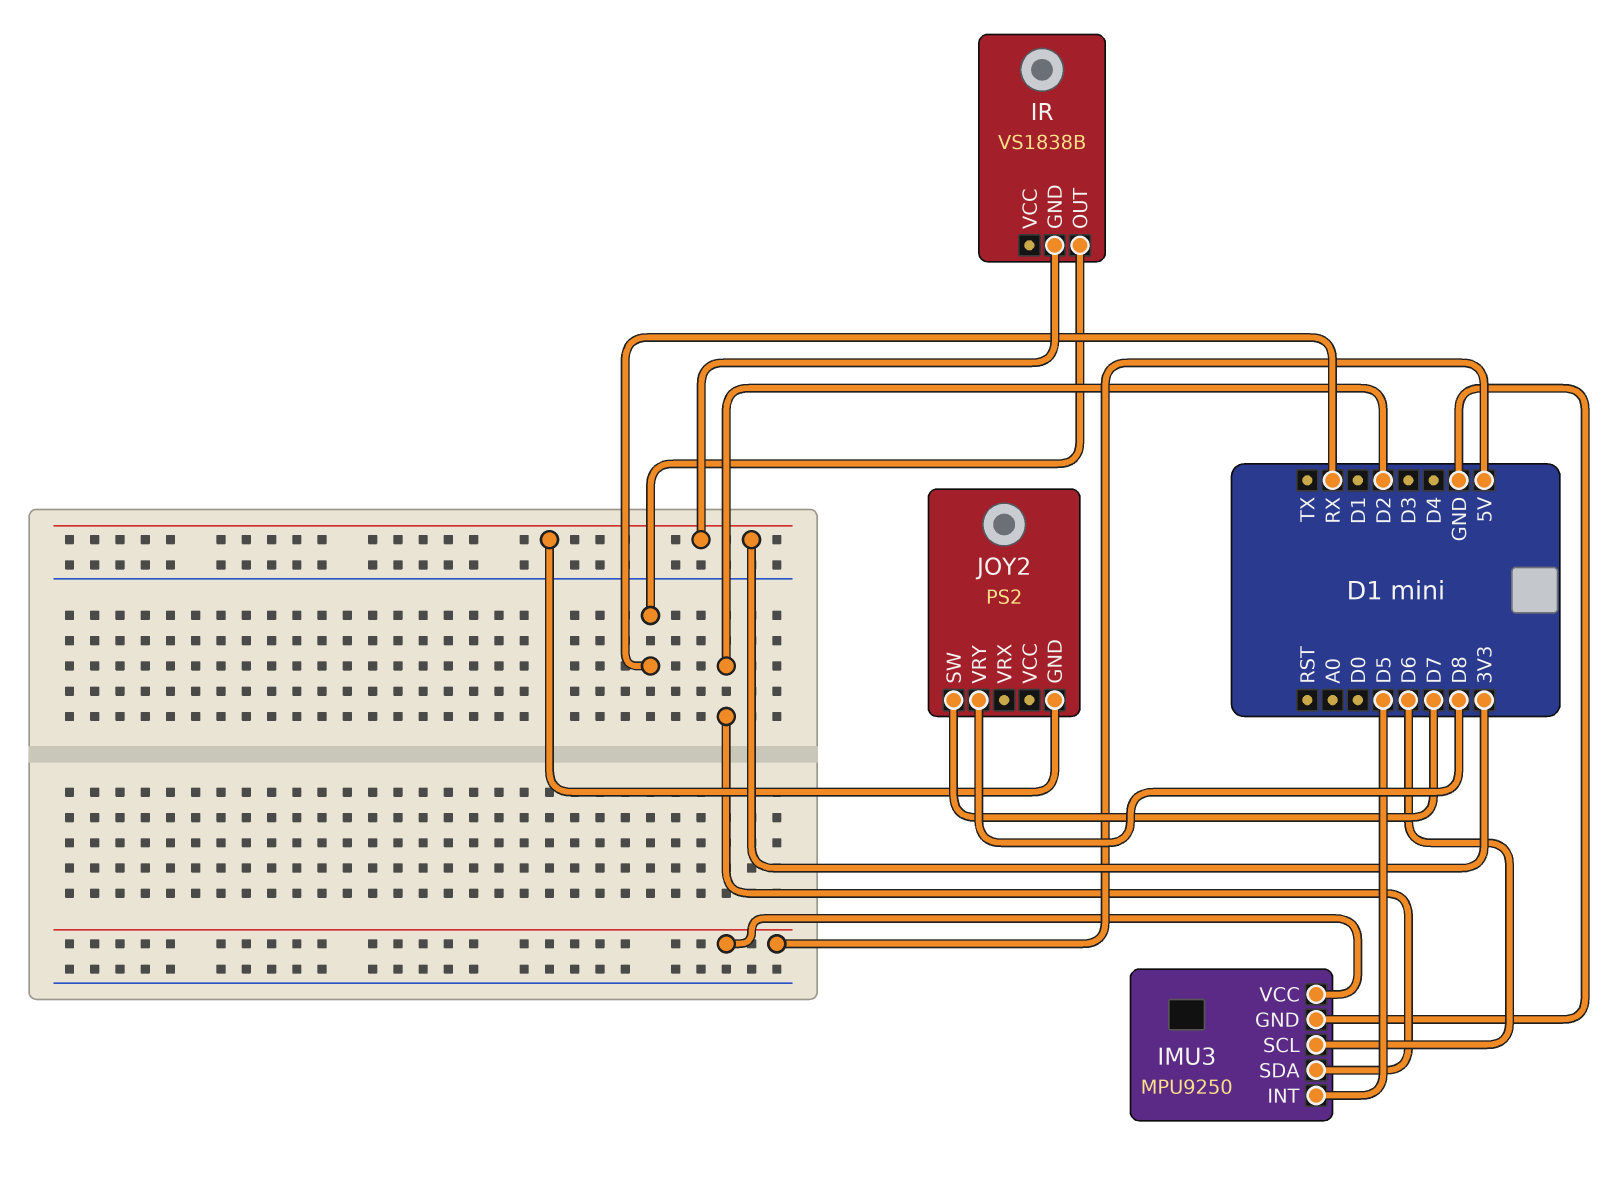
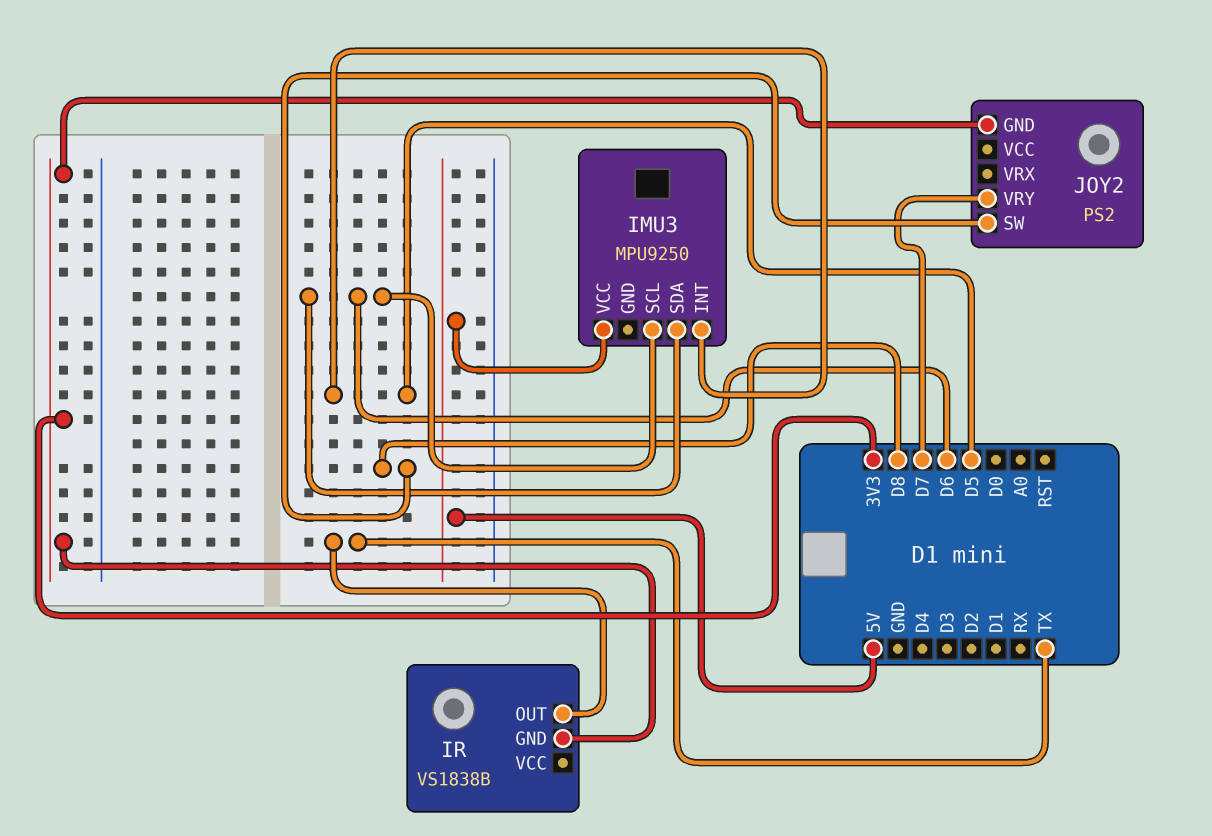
IMU3 pin GND: GND -> none
IMU3 pin SDA: D2 -> D6
IR pin OUT: RX -> TX
JOY2 pin SW: D7 -> D8
JOY2 pin VRY: D8 -> D7

